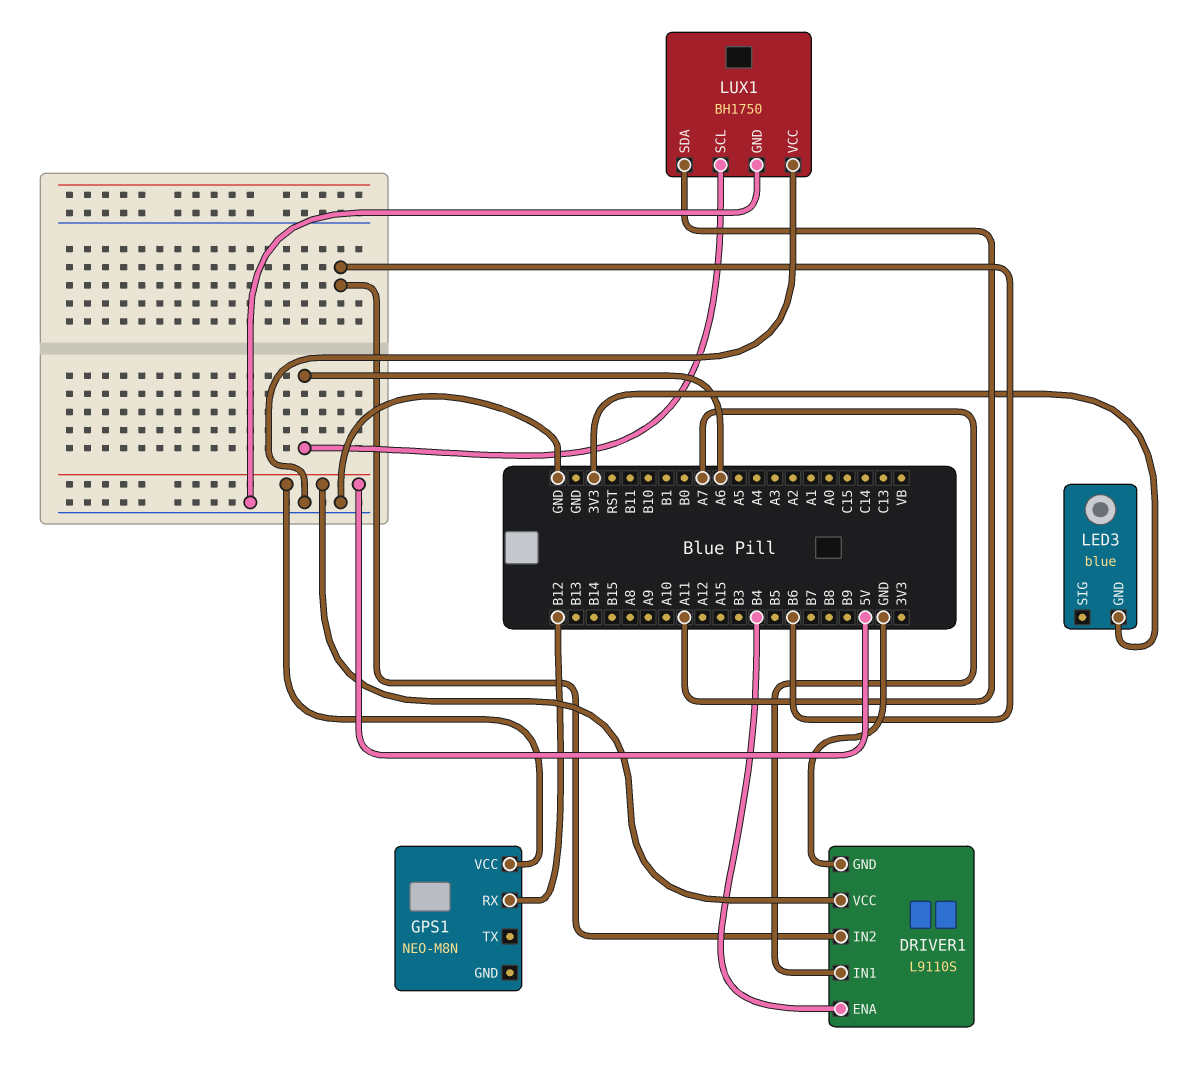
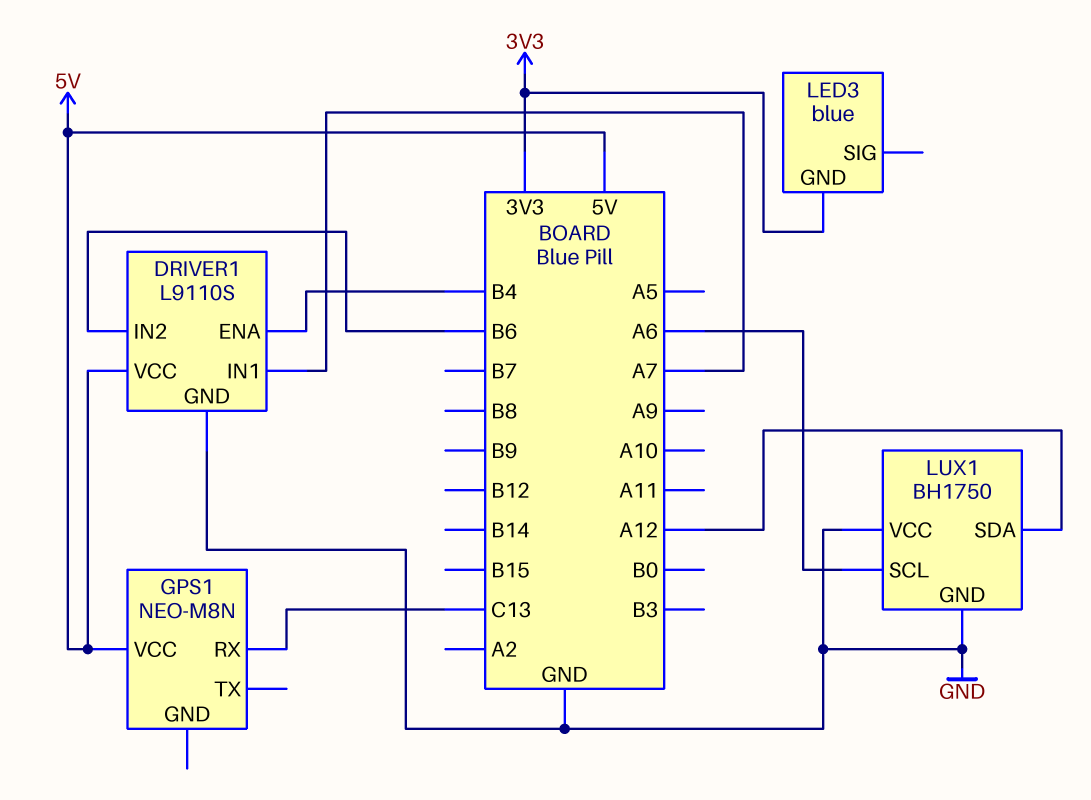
GPS1 pin RX: B12 -> C13
LUX1 pin SDA: A11 -> A12

